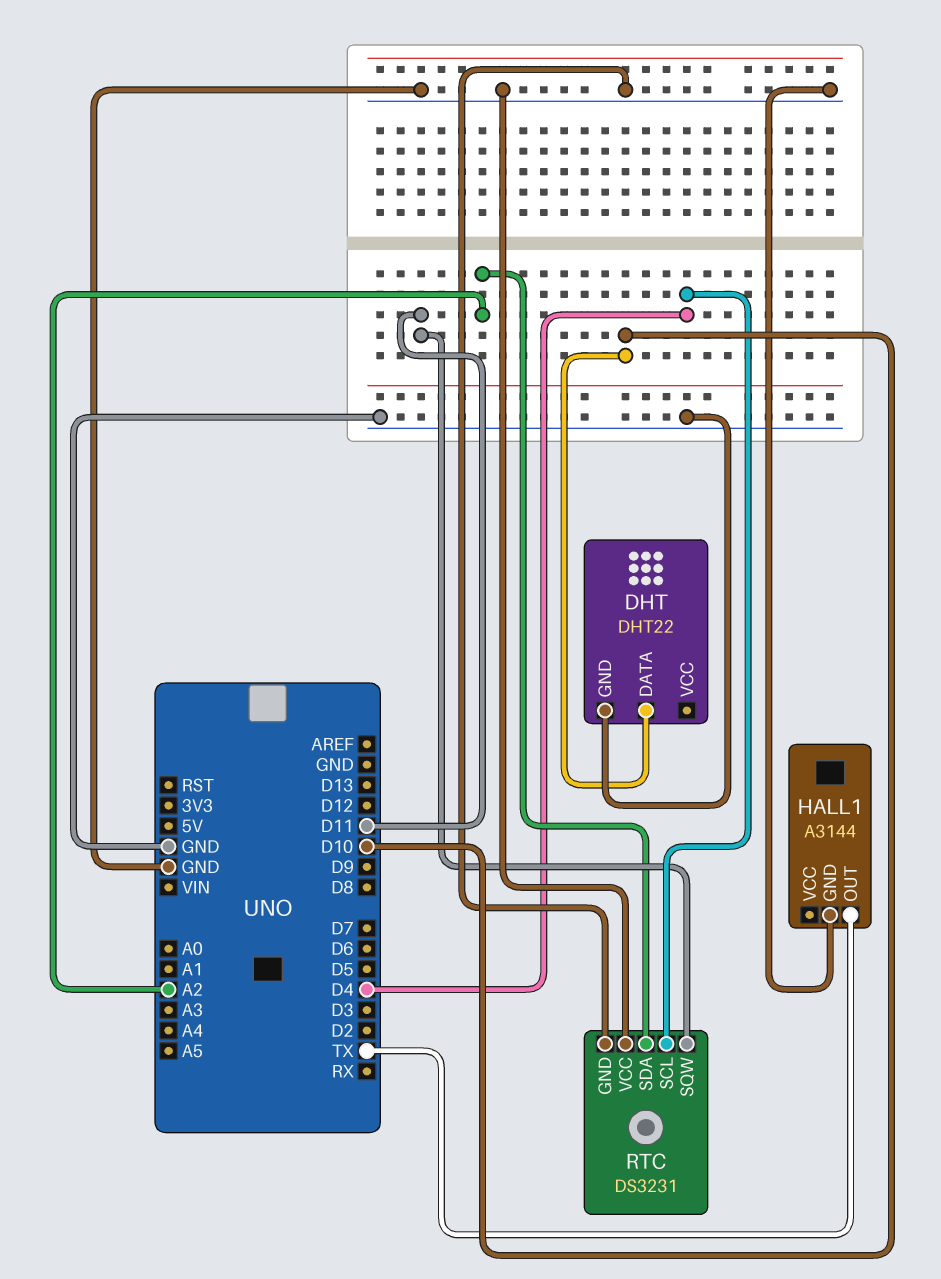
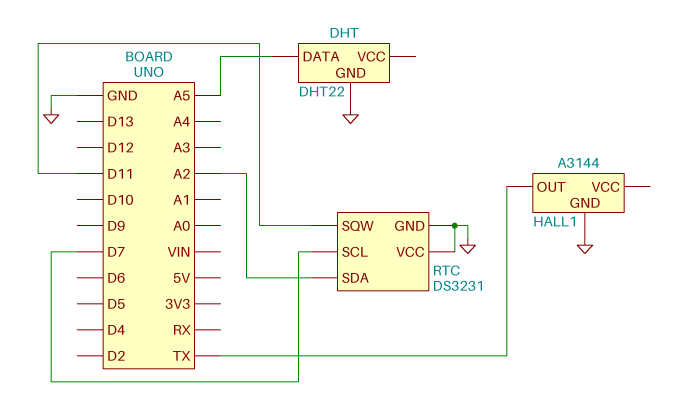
DHT pin DATA: D10 -> A5
RTC pin SCL: D4 -> D7

